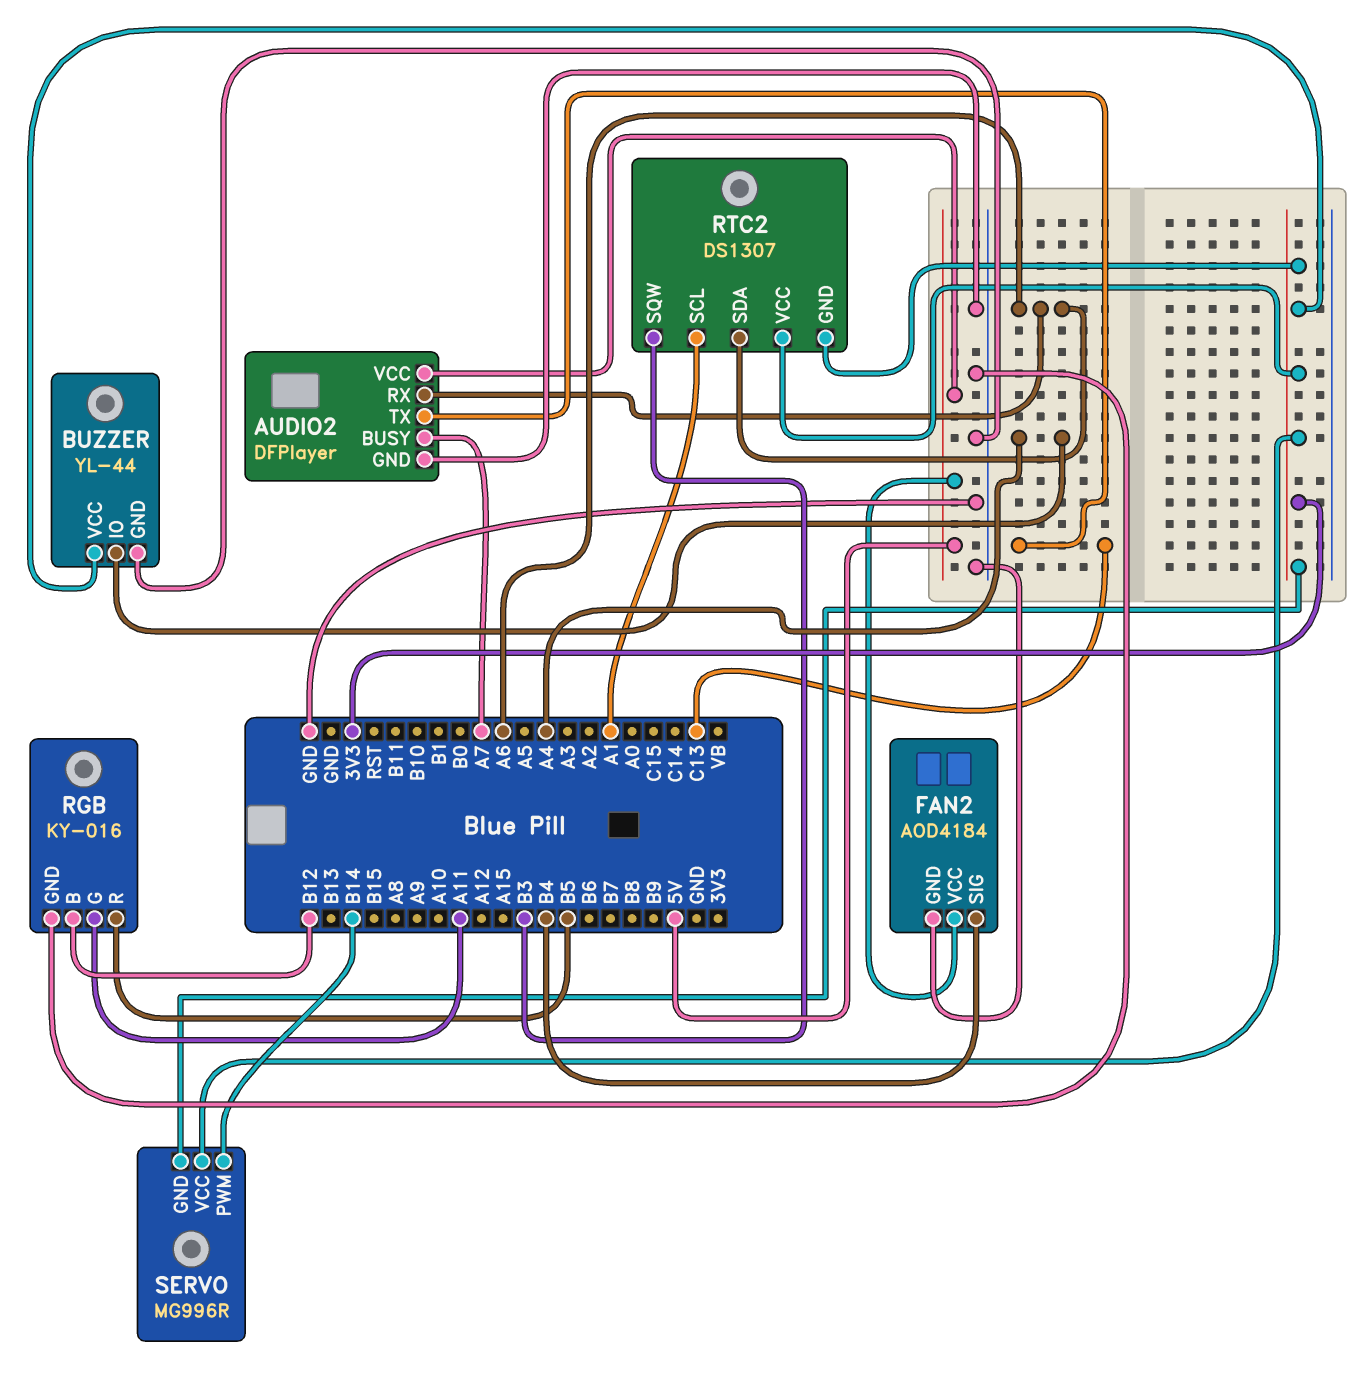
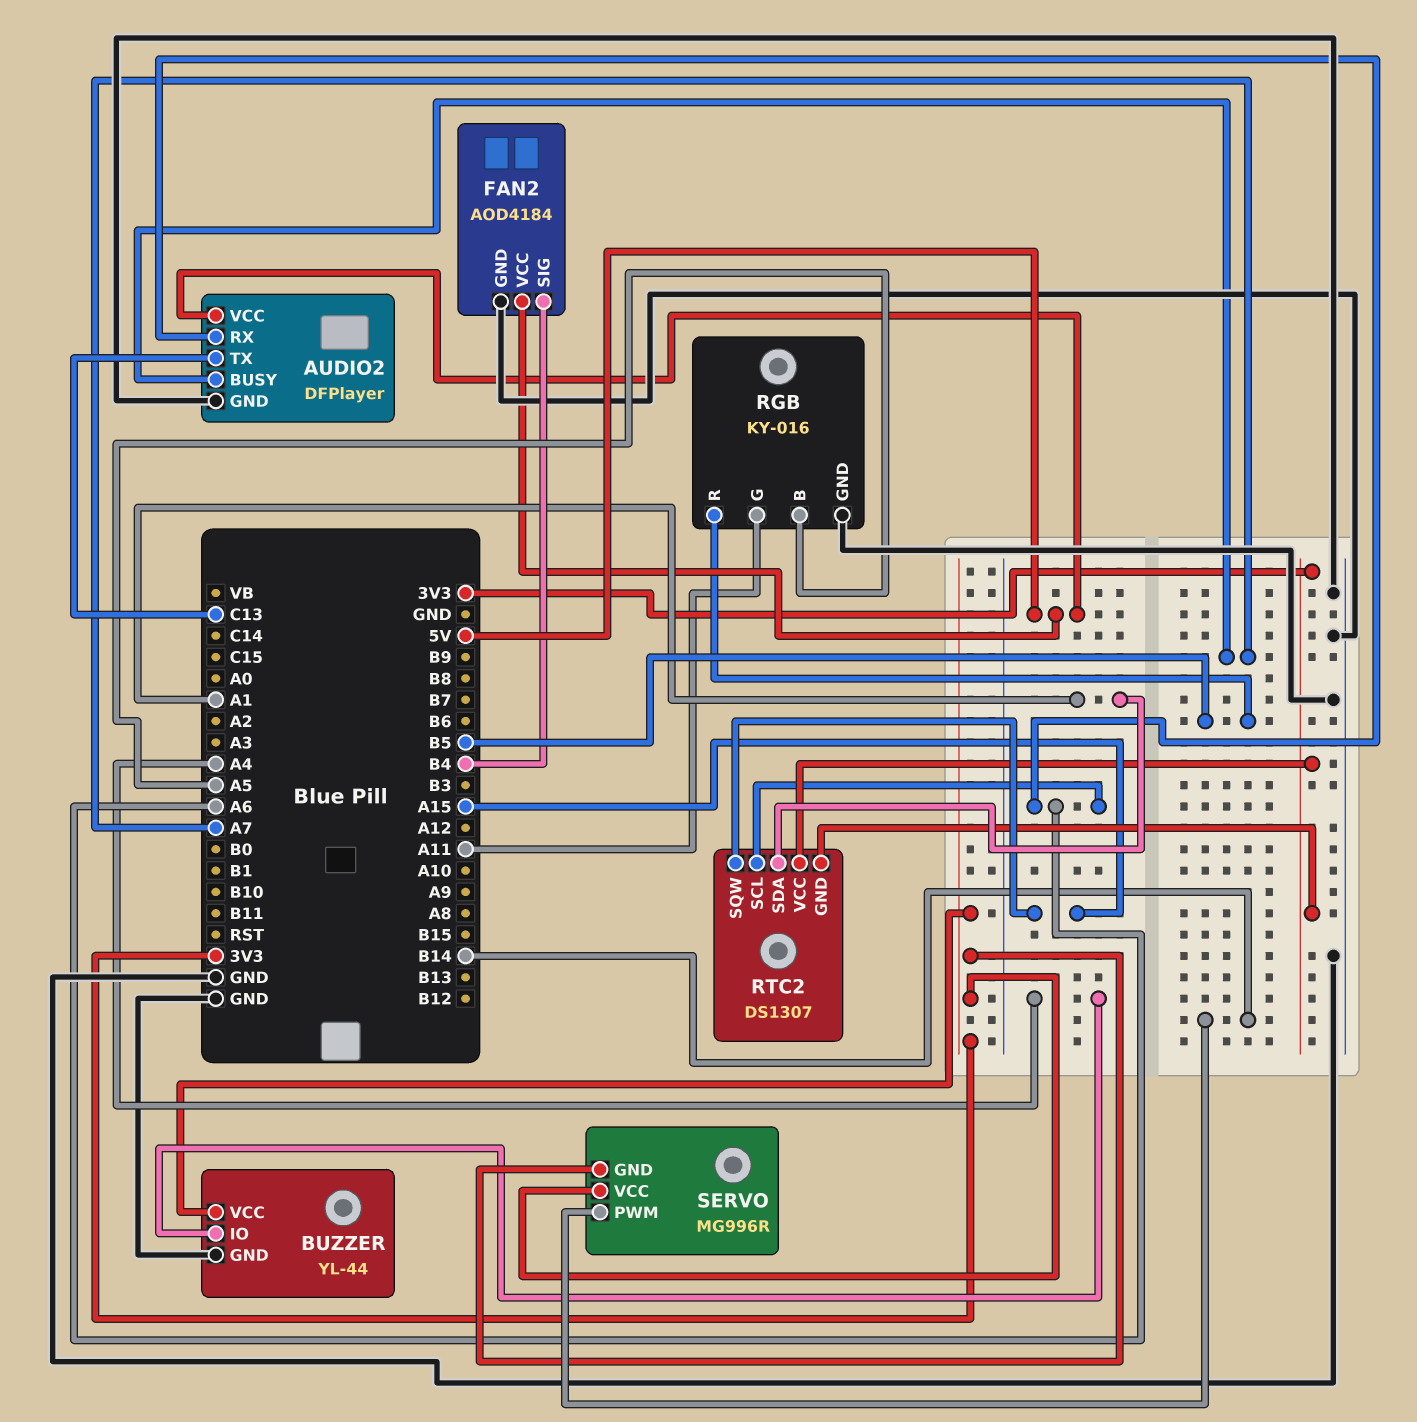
RGB pin B: B12 -> A5
RTC2 pin SCL: A1 -> A6
RTC2 pin SDA: A6 -> A1
RTC2 pin SQW: B3 -> A15

